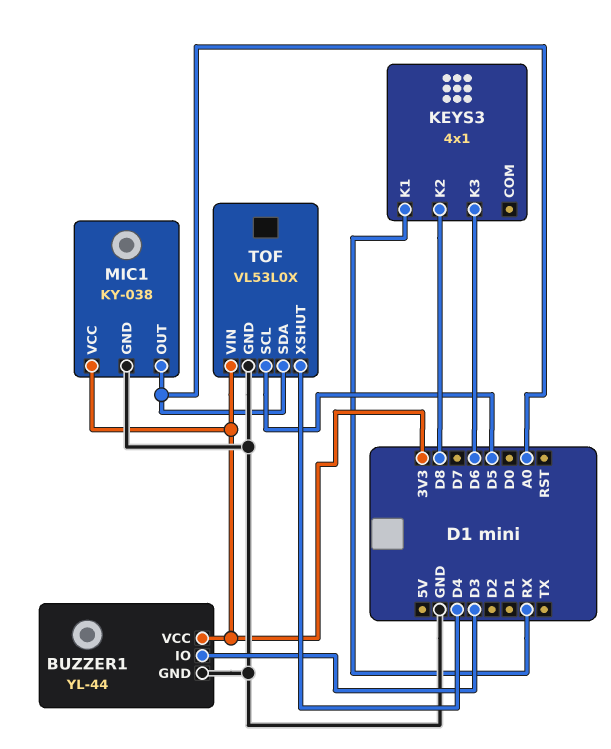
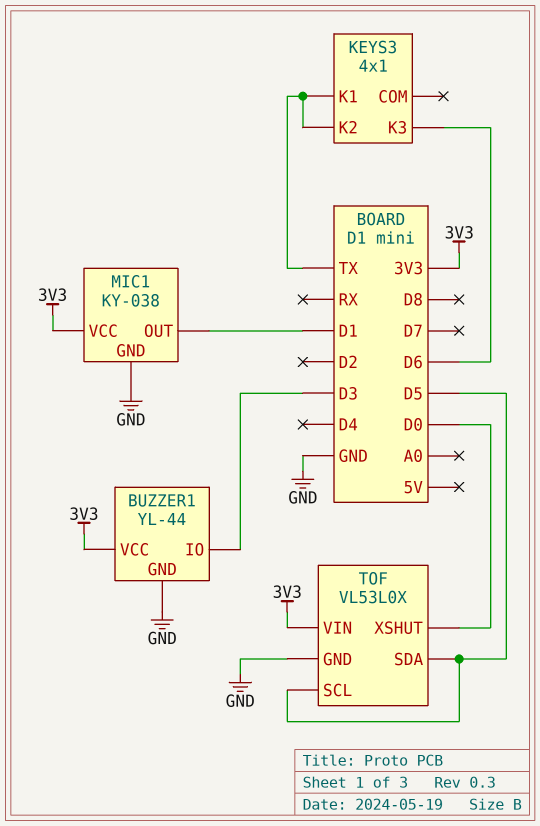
KEYS3 pin K1: RX -> TX
KEYS3 pin K2: D8 -> TX
MIC1 pin OUT: A0 -> D1
TOF pin SDA: A0 -> D5
TOF pin XSHUT: D4 -> D0

